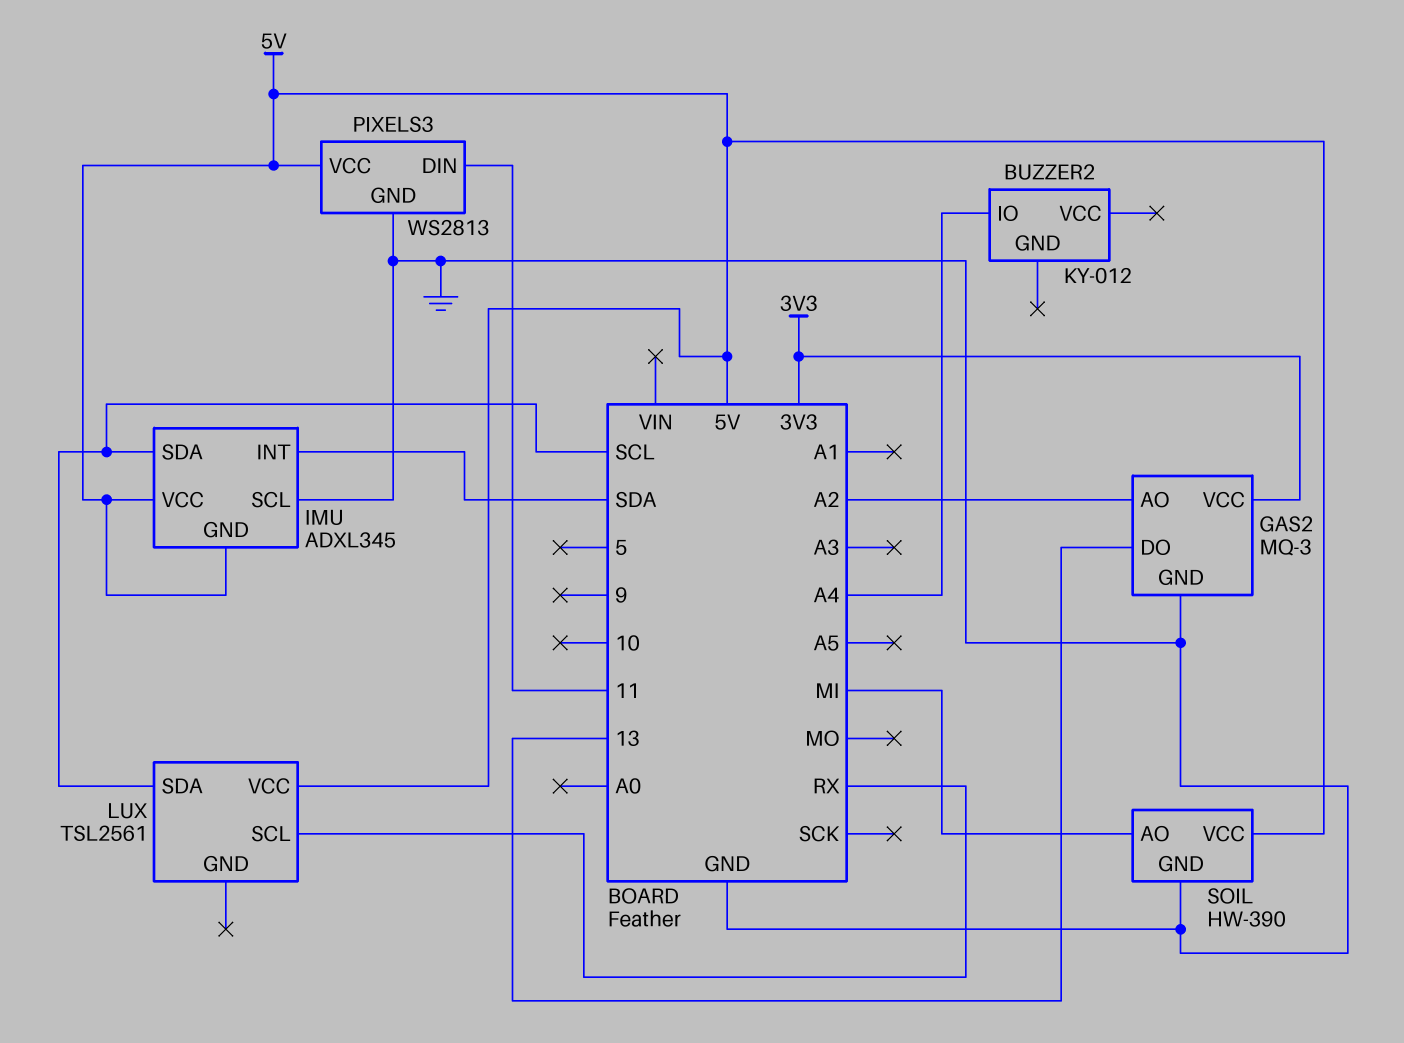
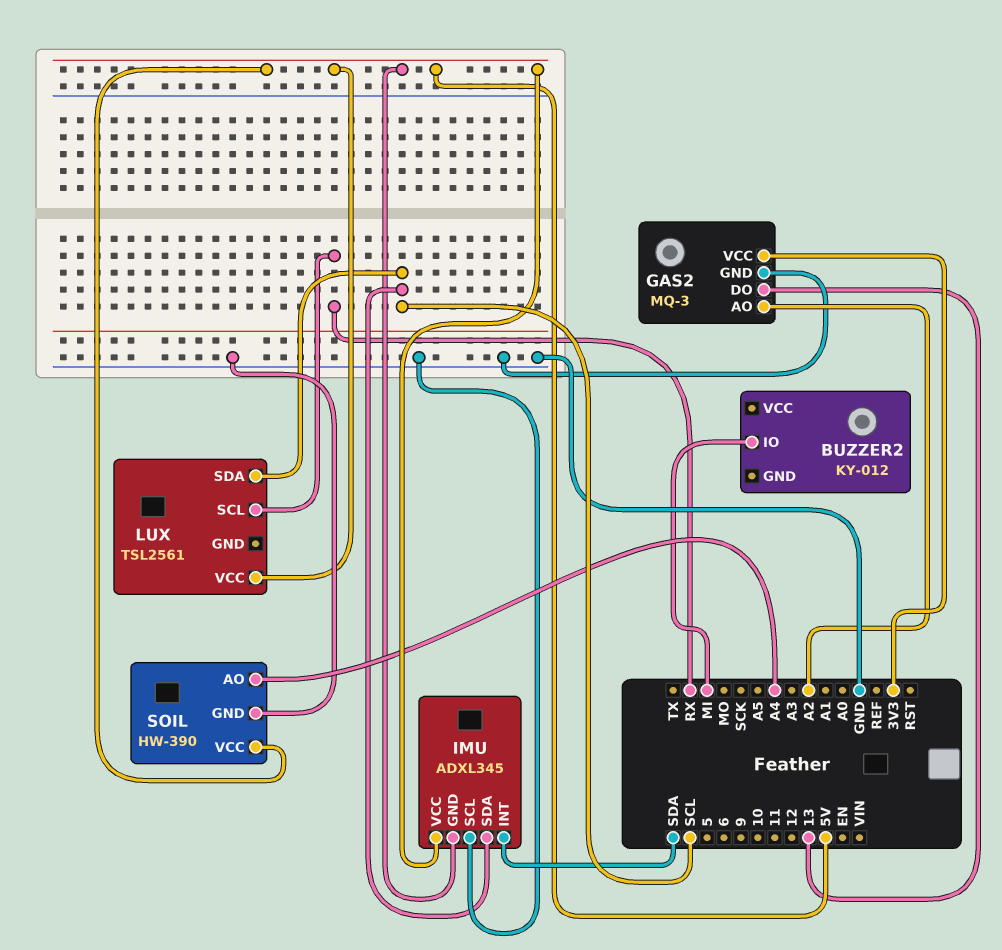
BUZZER2 pin IO: A4 -> MI
PIXELS3: WS2813 -> none
PIXELS3 pin DIN: 11 -> none
PIXELS3 pin GND: GND -> none
PIXELS3 pin VCC: 5V -> none
SOIL pin AO: MI -> A4

